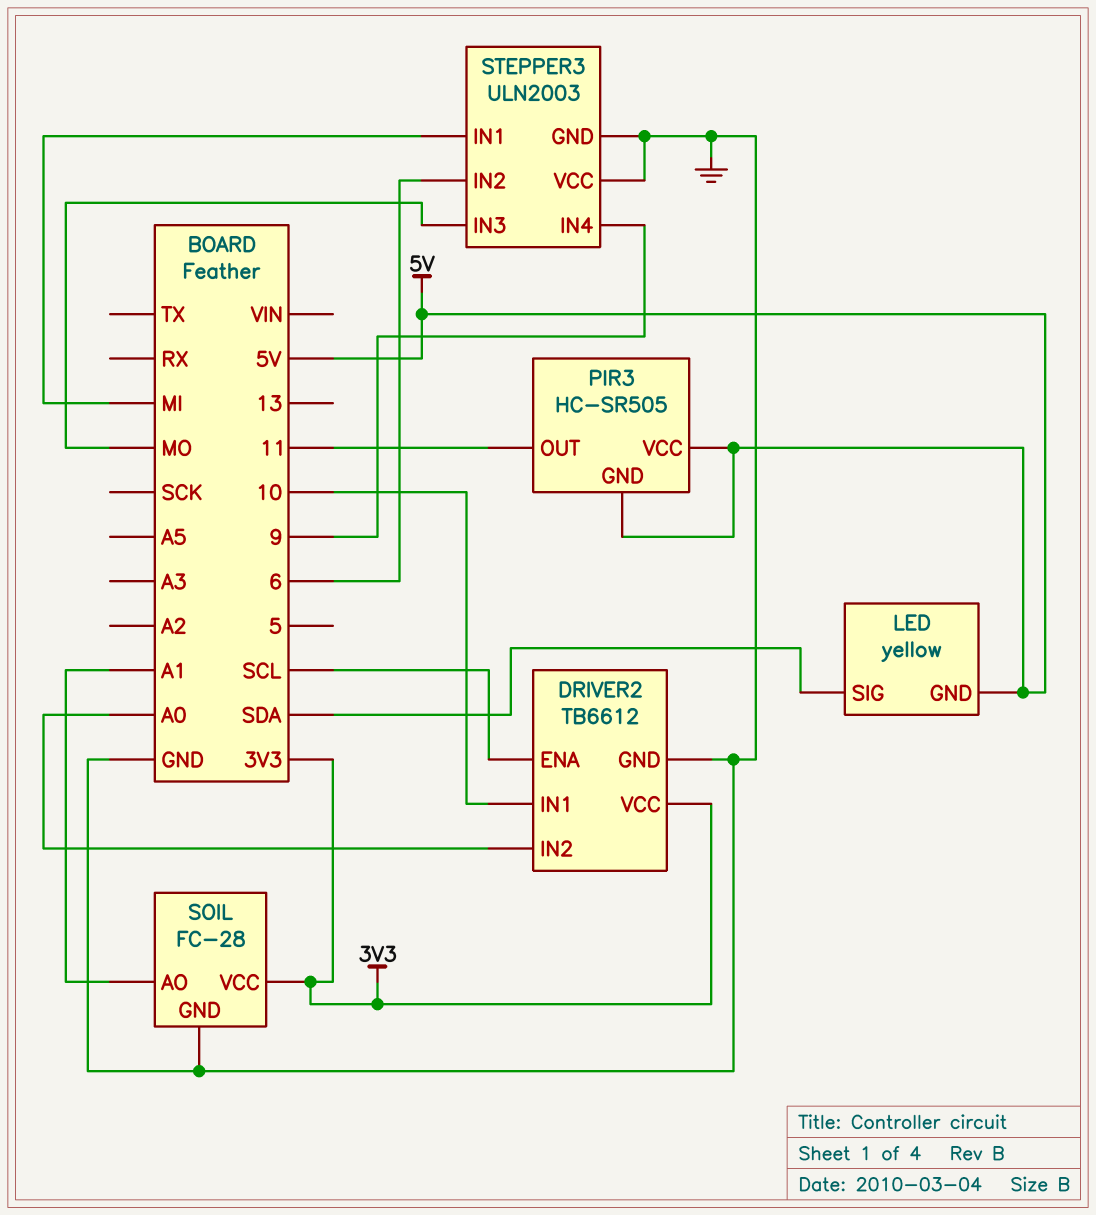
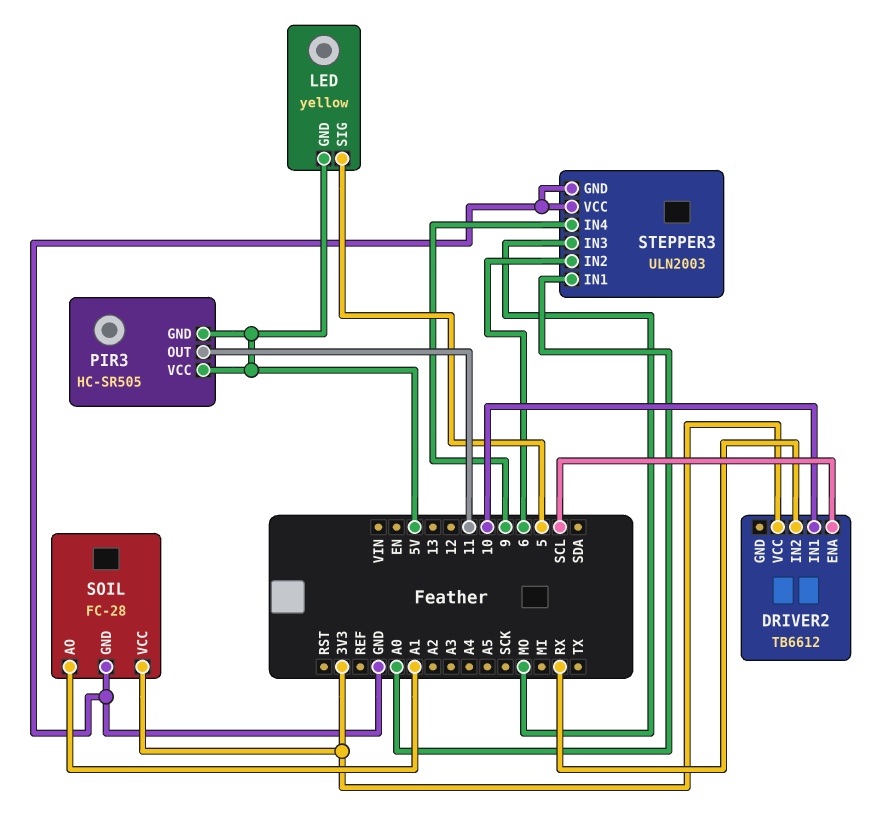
DRIVER2 pin GND: GND -> none
DRIVER2 pin IN2: A0 -> RX
LED pin SIG: SDA -> 5
STEPPER3 pin IN1: MI -> A0

